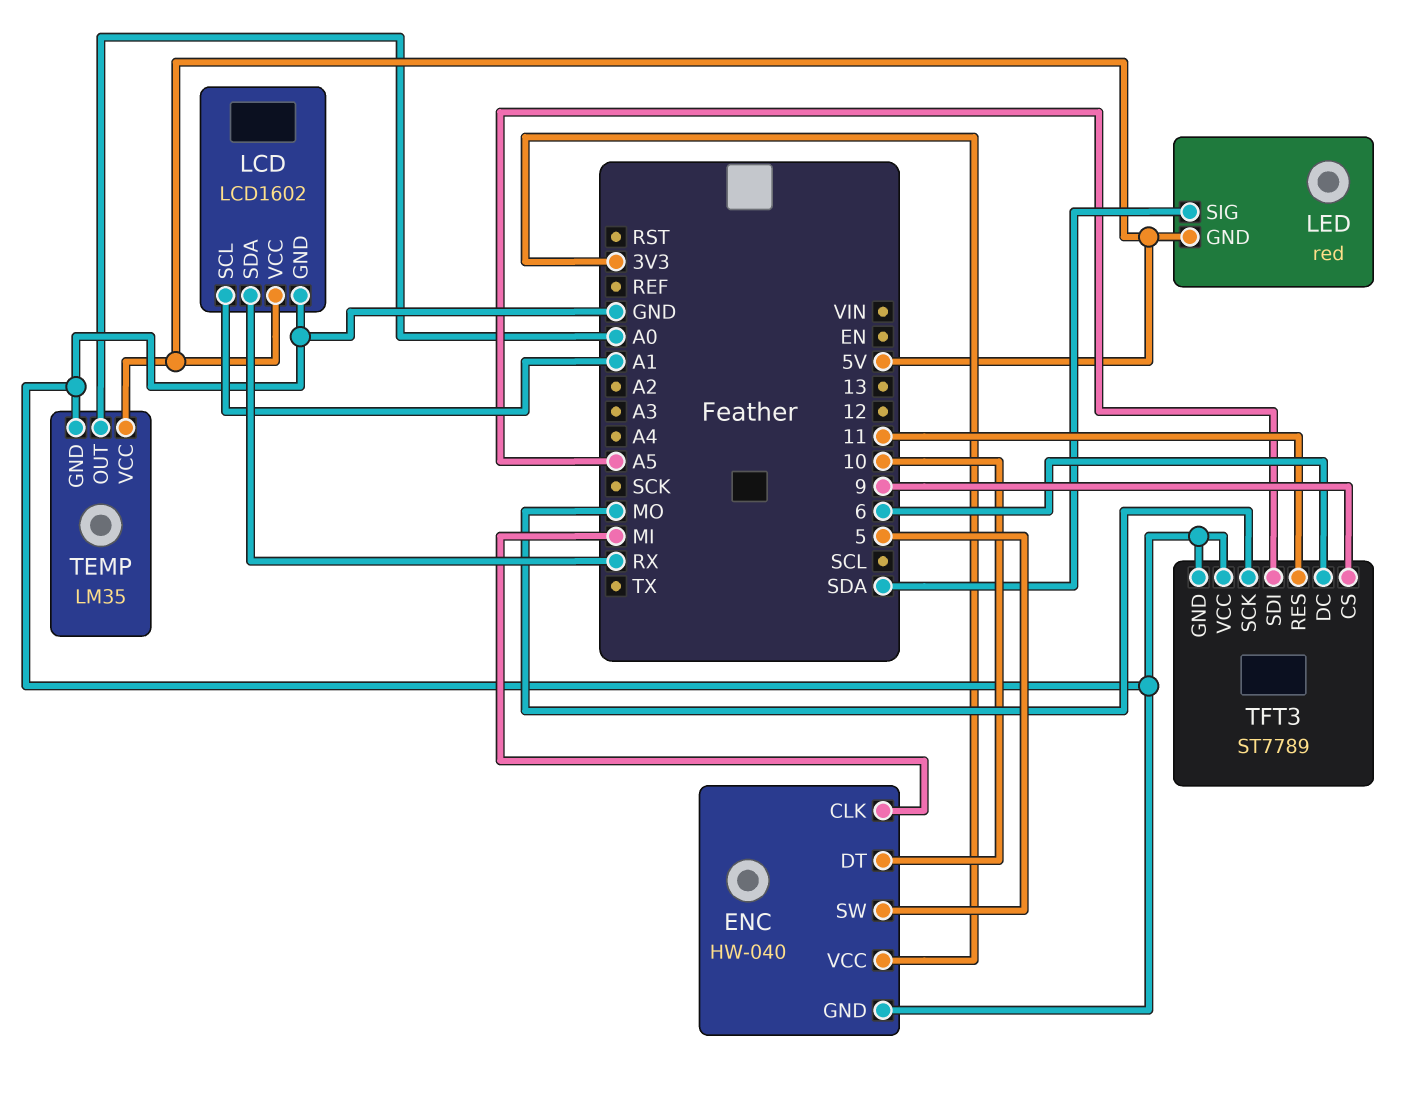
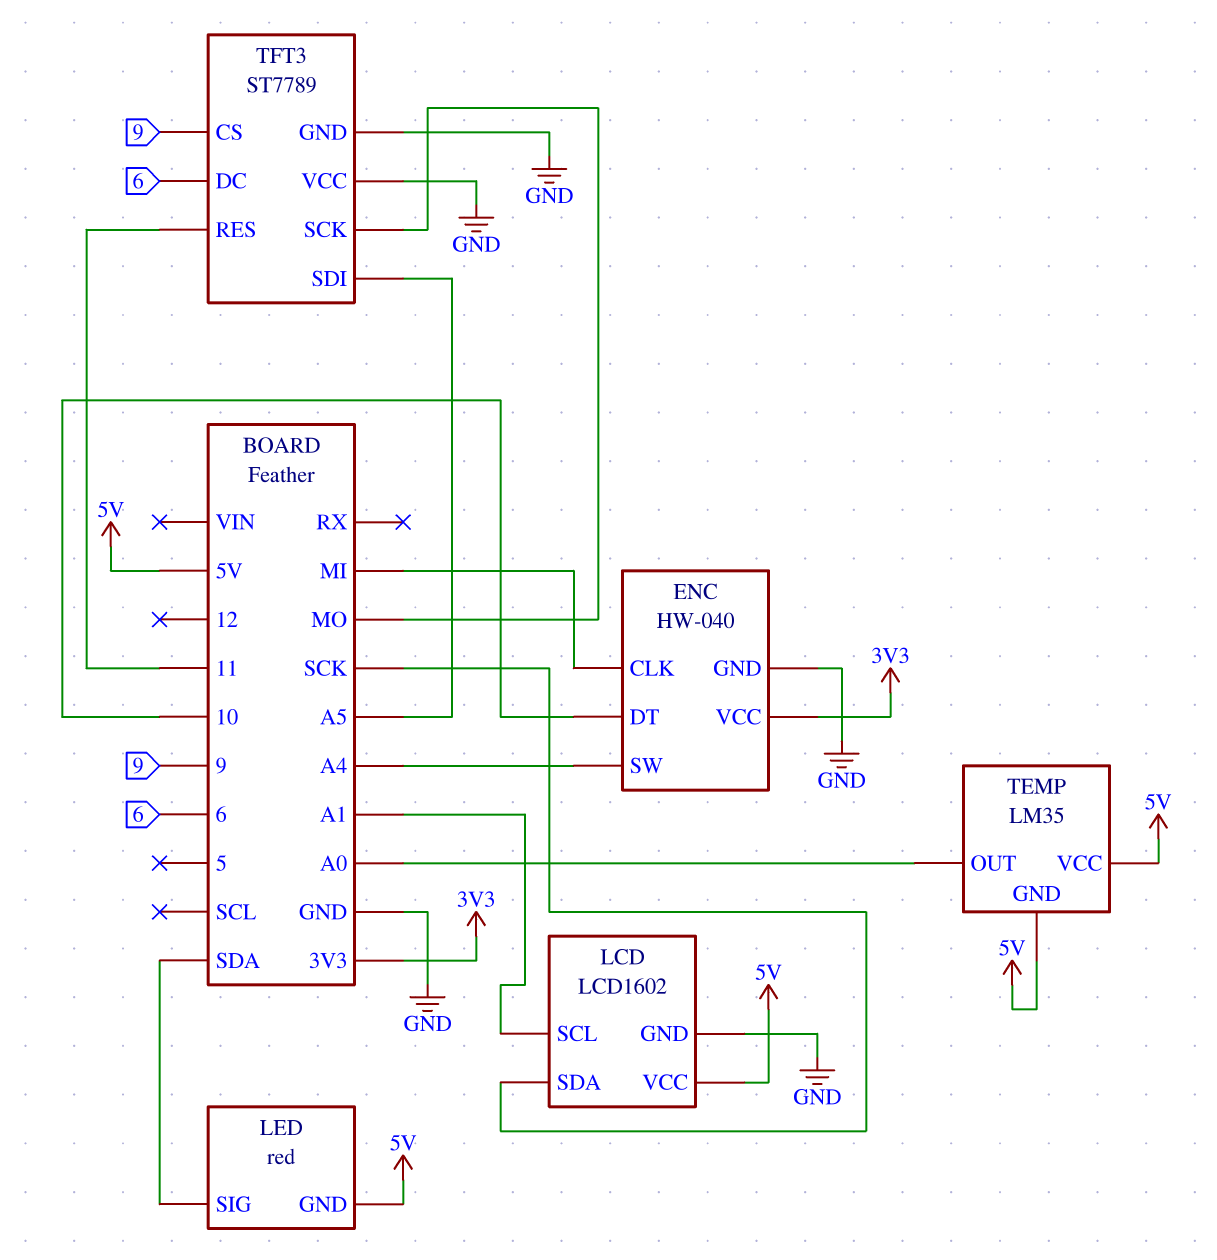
ENC pin SW: 5 -> A4
LCD pin SDA: RX -> SCK
TEMP pin GND: GND -> 5V

